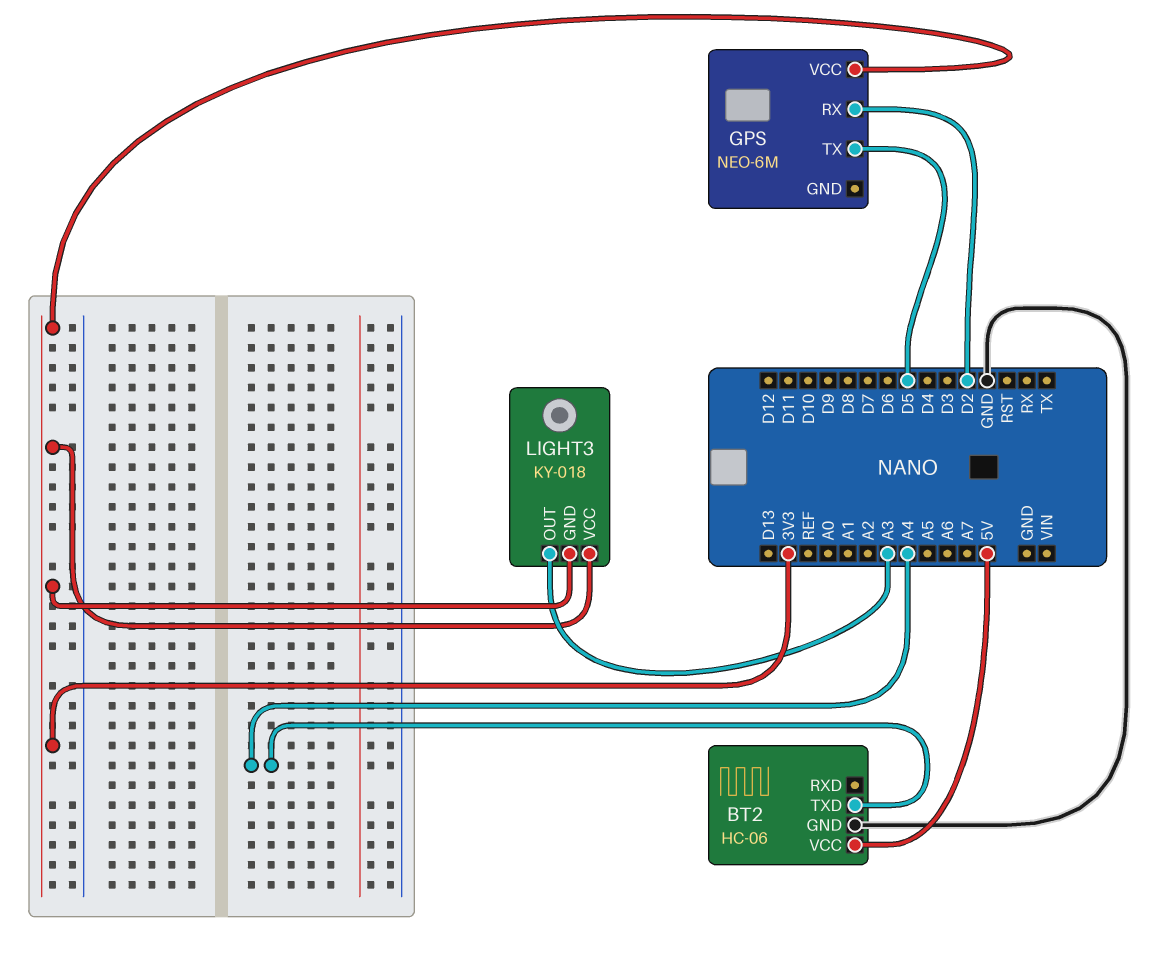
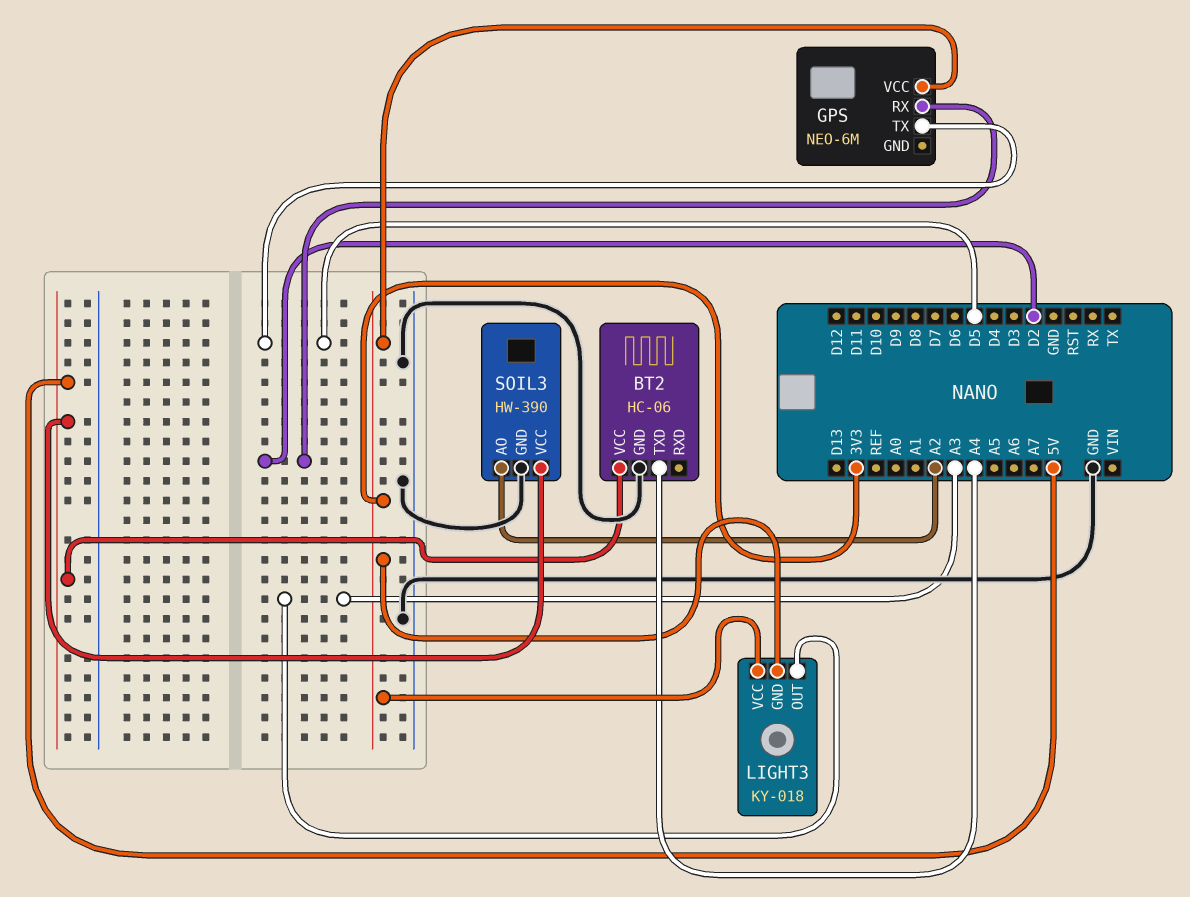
SOIL3: none -> HW-390
SOIL3 pin AO: none -> A2
SOIL3 pin GND: none -> GND
SOIL3 pin VCC: none -> 5V

